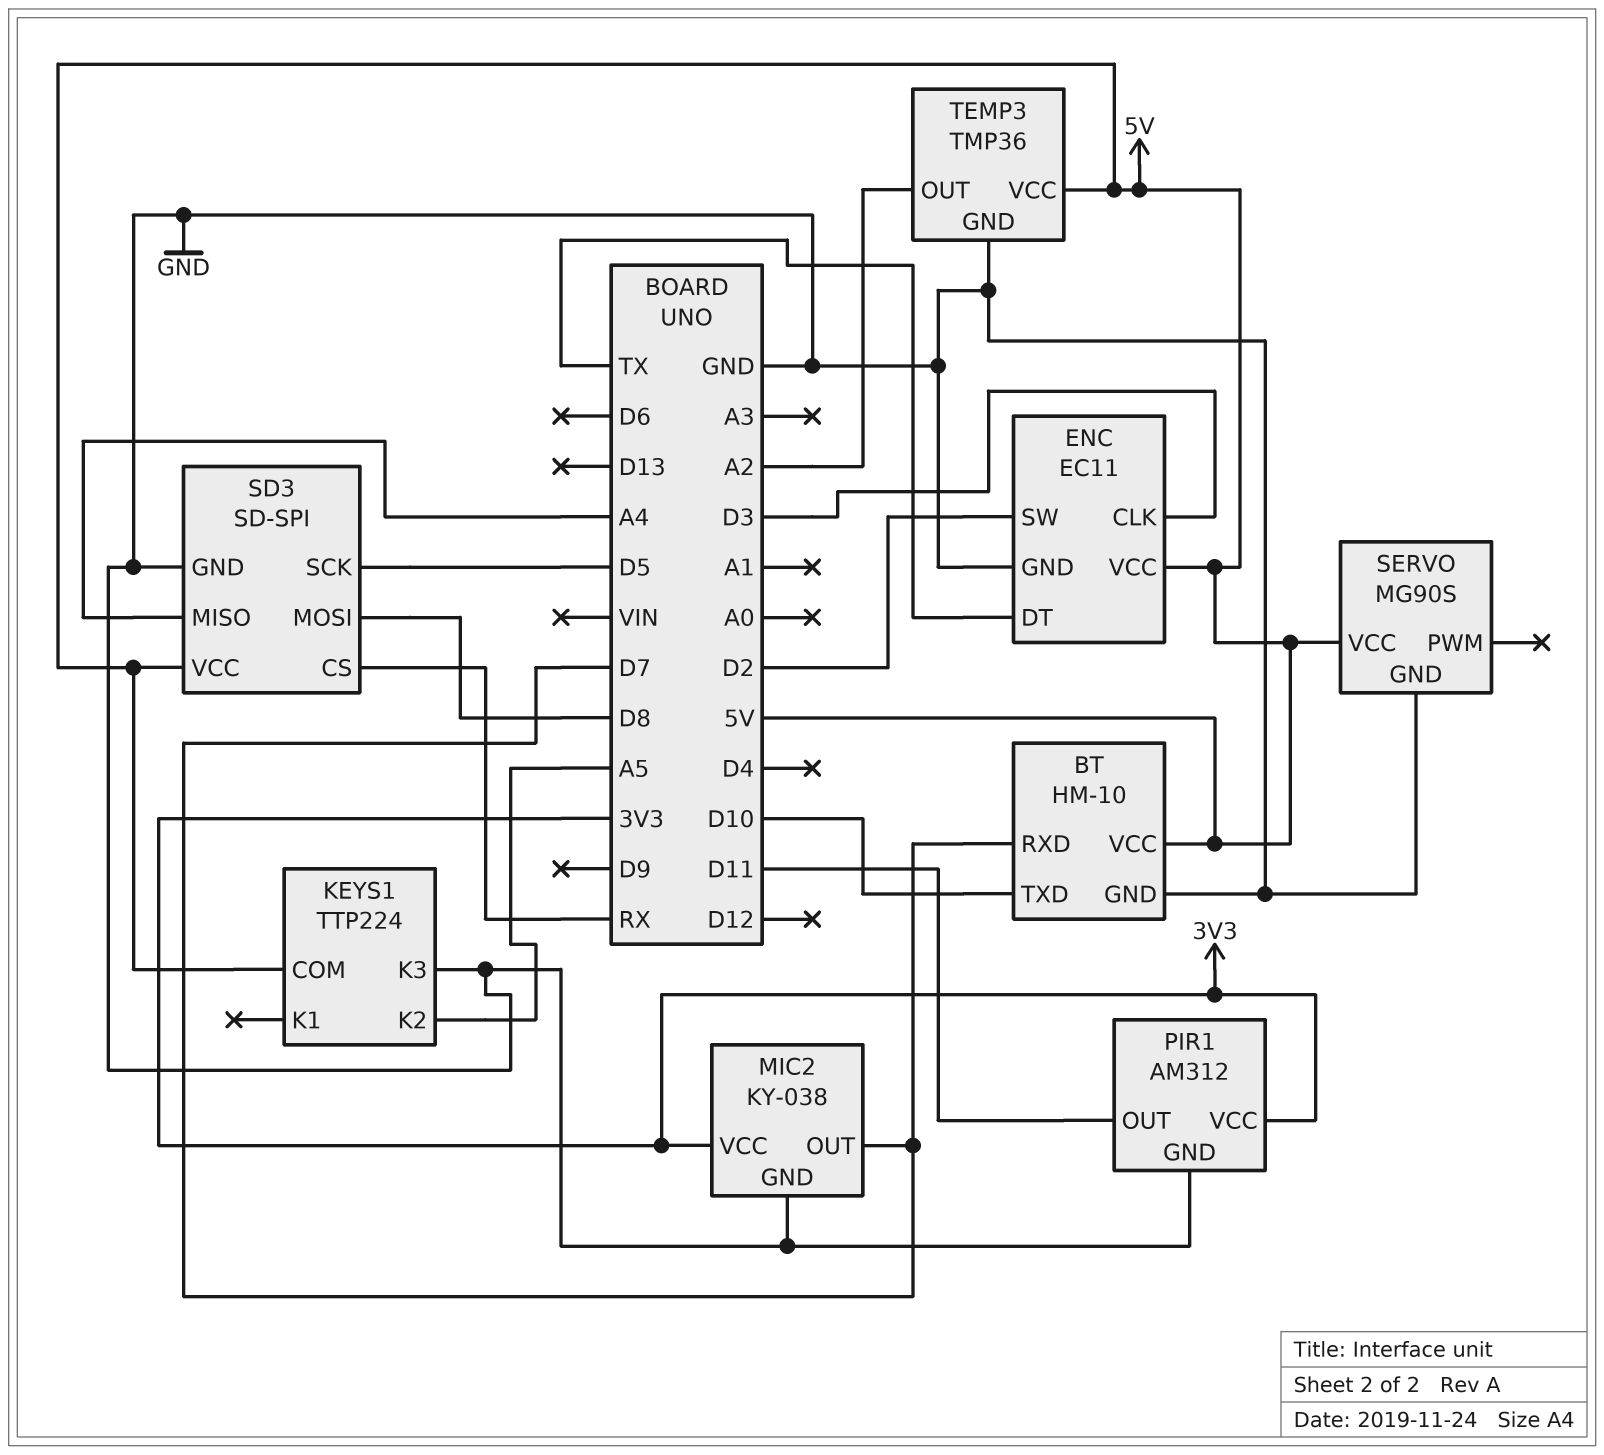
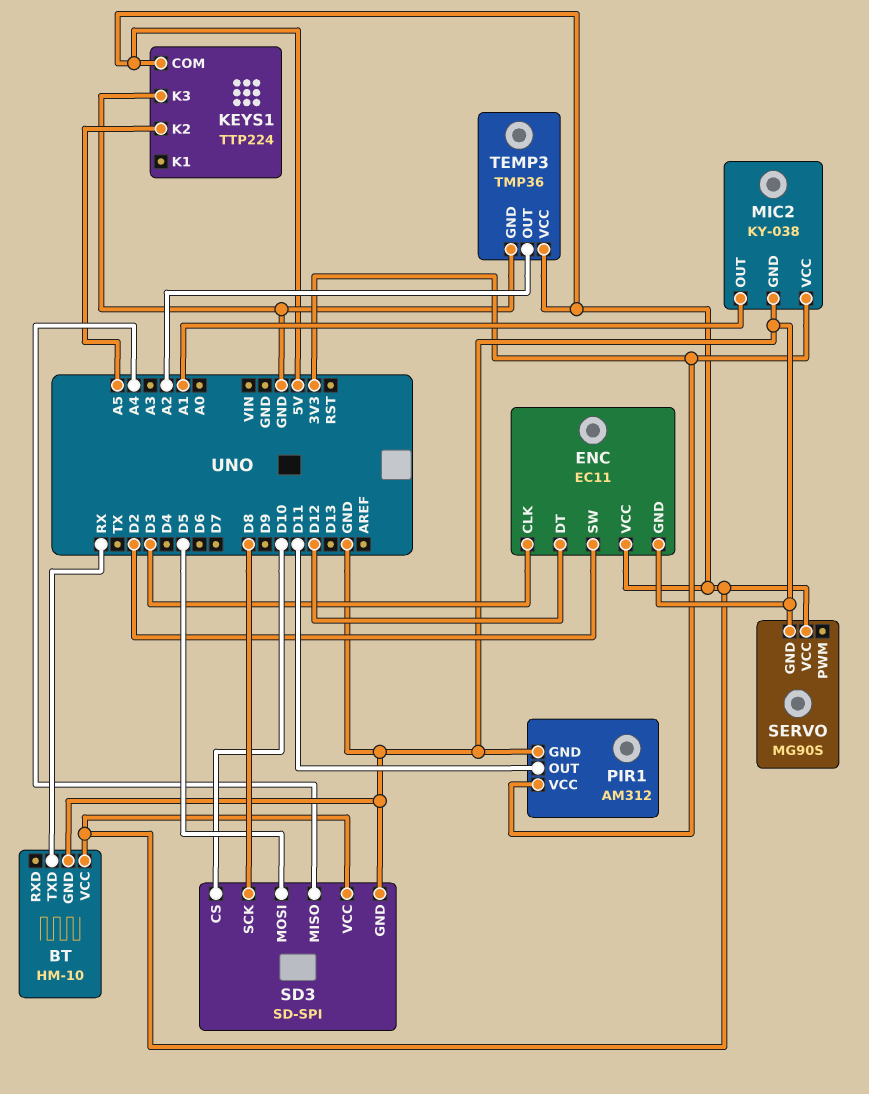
BT pin RXD: D7 -> none
BT pin TXD: D10 -> RX
ENC pin DT: TX -> D12
MIC2 pin OUT: D7 -> A1
SD3 pin CS: RX -> D10
SD3 pin MOSI: D8 -> D5
SD3 pin SCK: D5 -> D8

